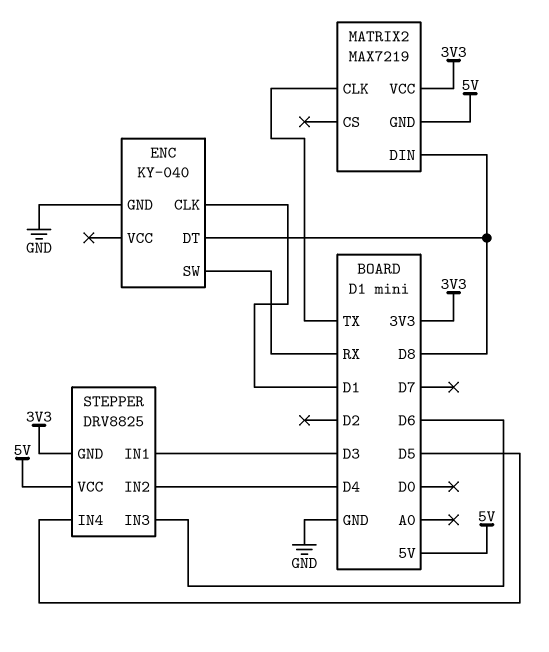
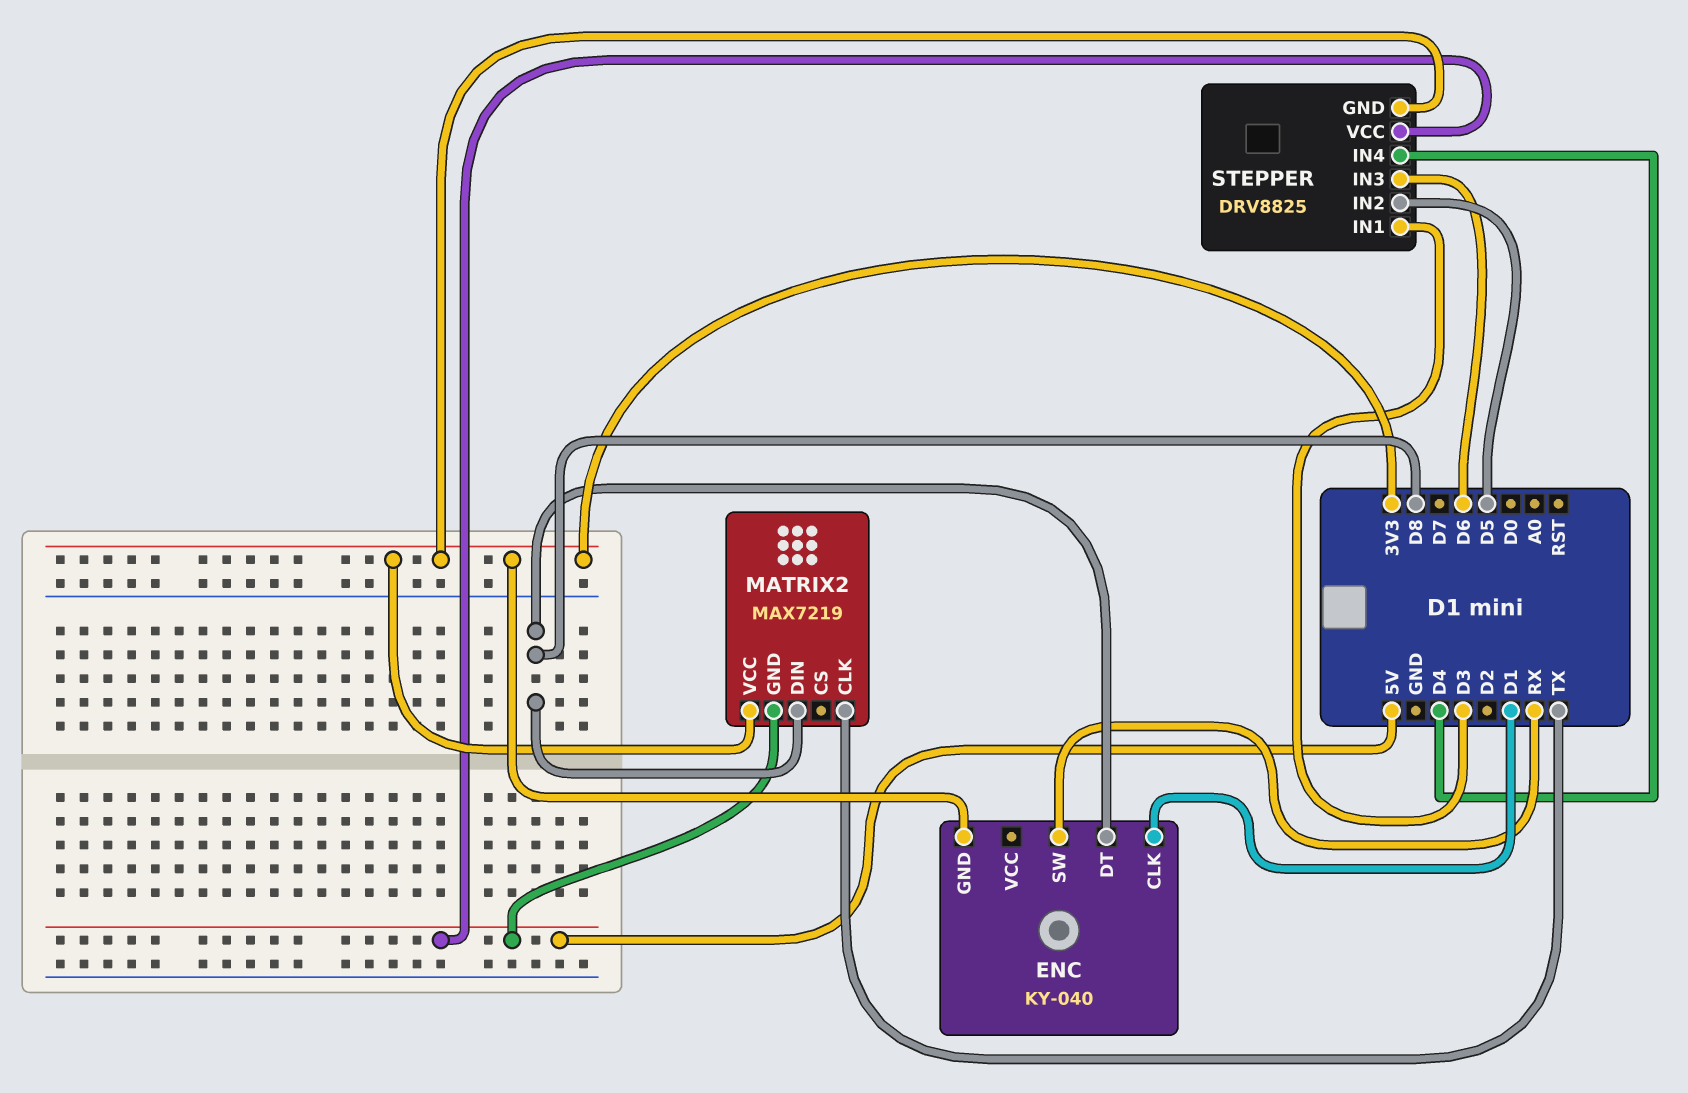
ENC pin GND: GND -> 3V3
STEPPER pin IN2: D4 -> D5
STEPPER pin IN4: D5 -> D4

